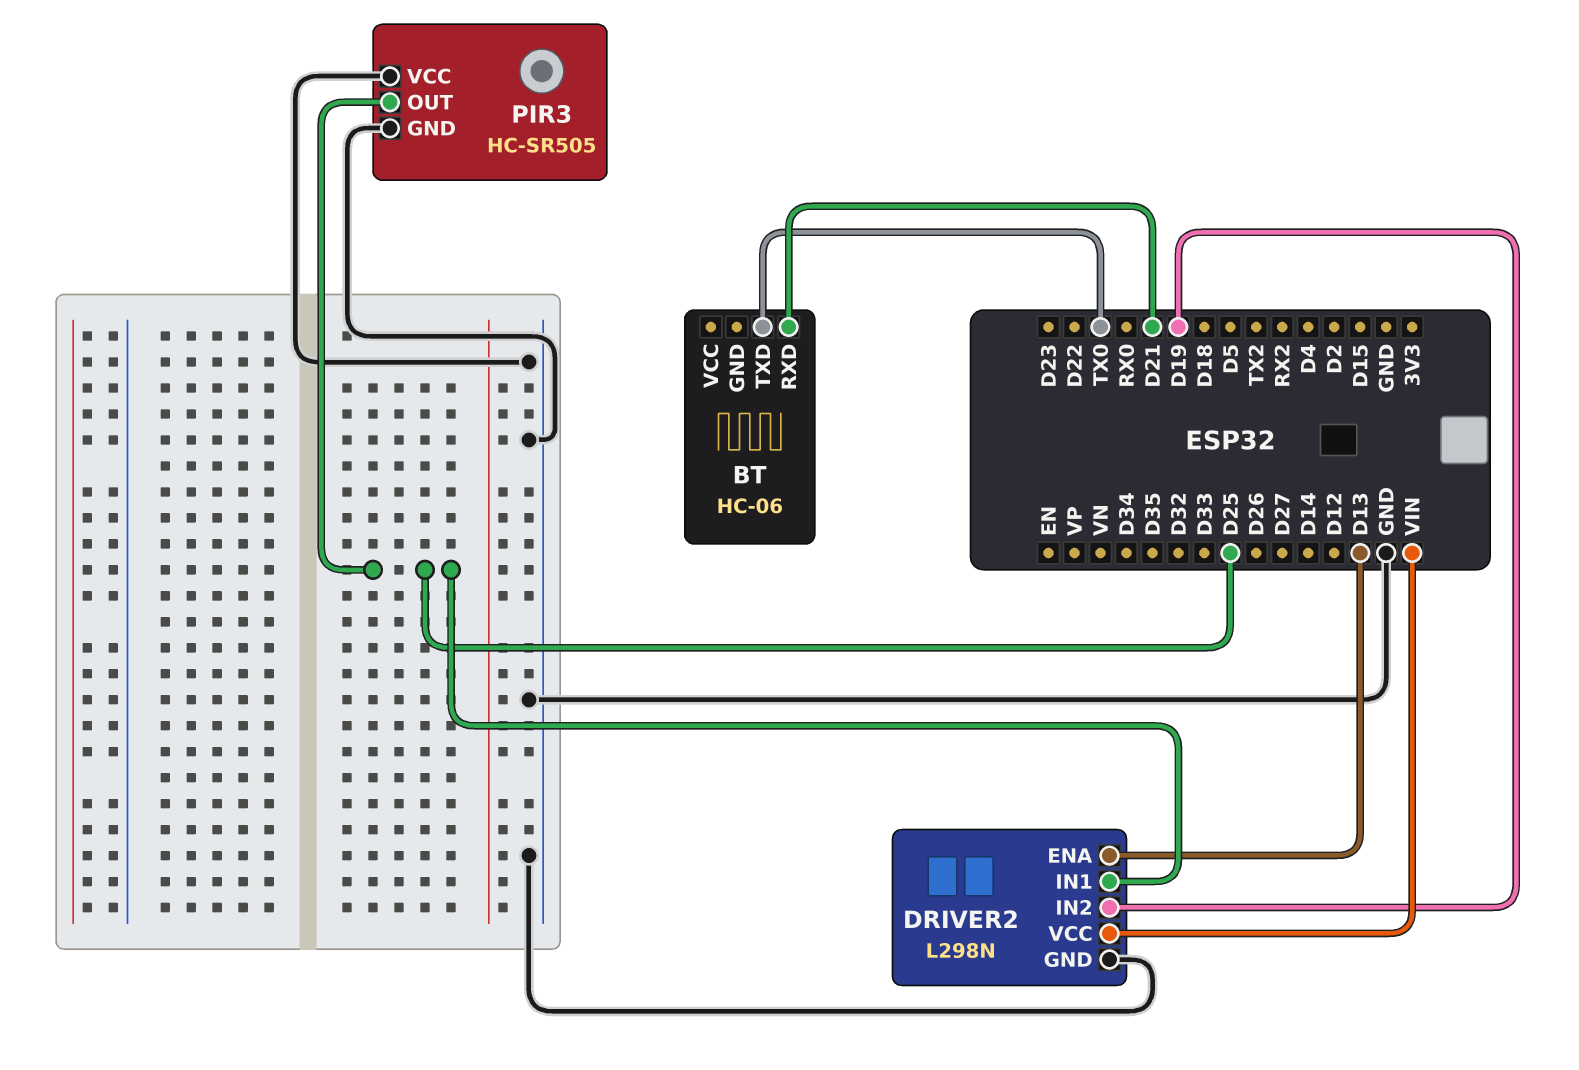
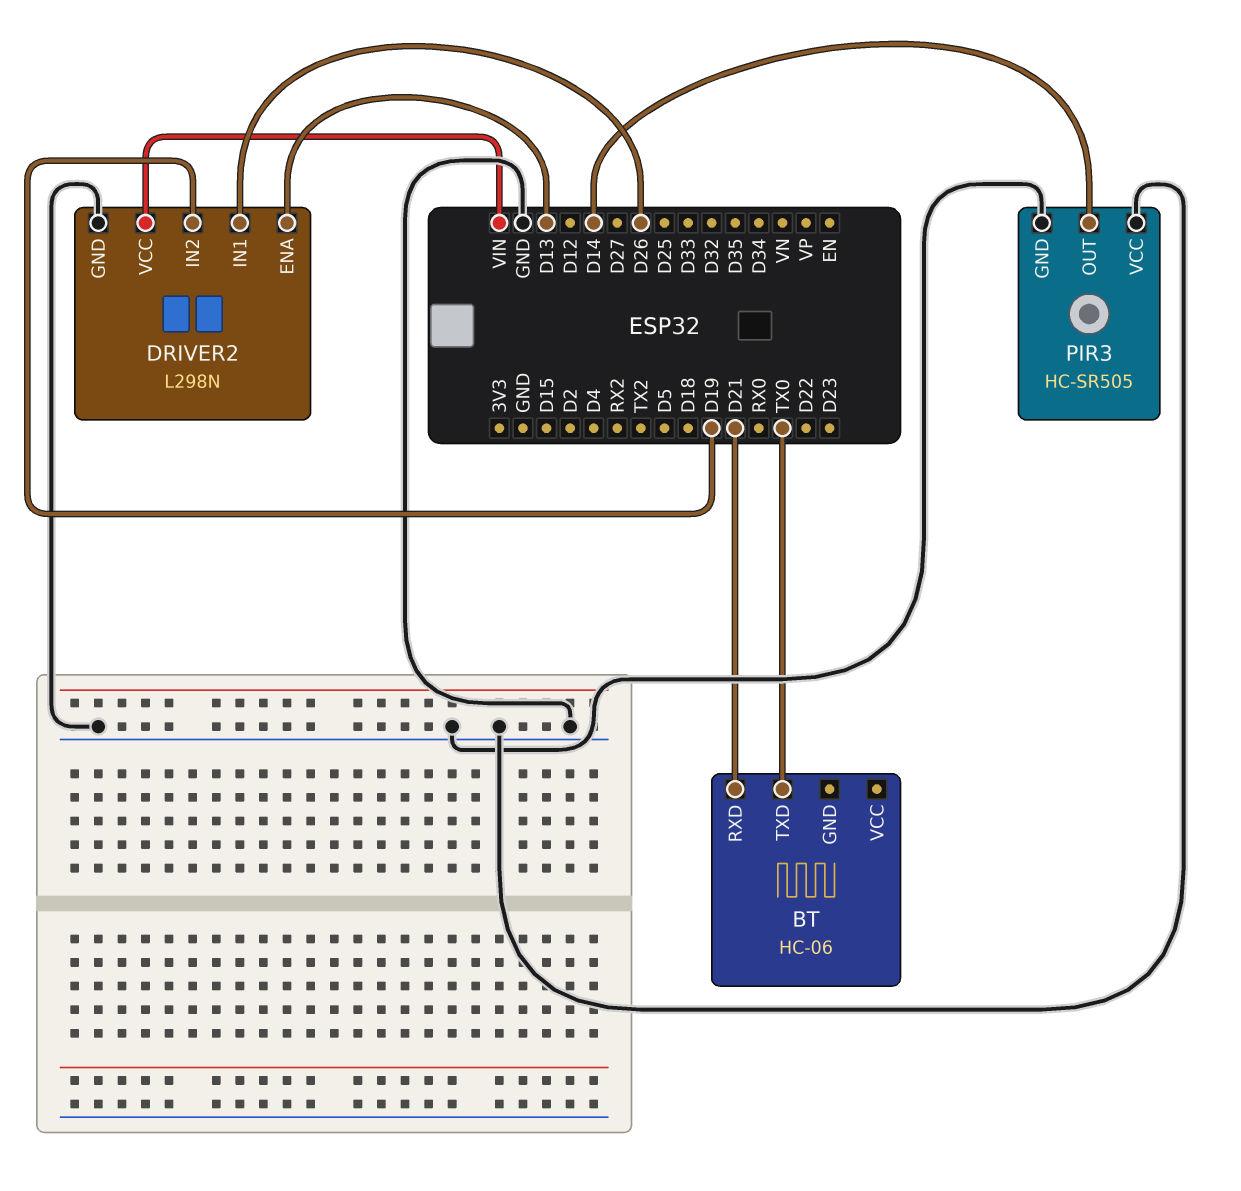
DRIVER2 pin IN1: D25 -> D26
PIR3 pin OUT: D25 -> D14

